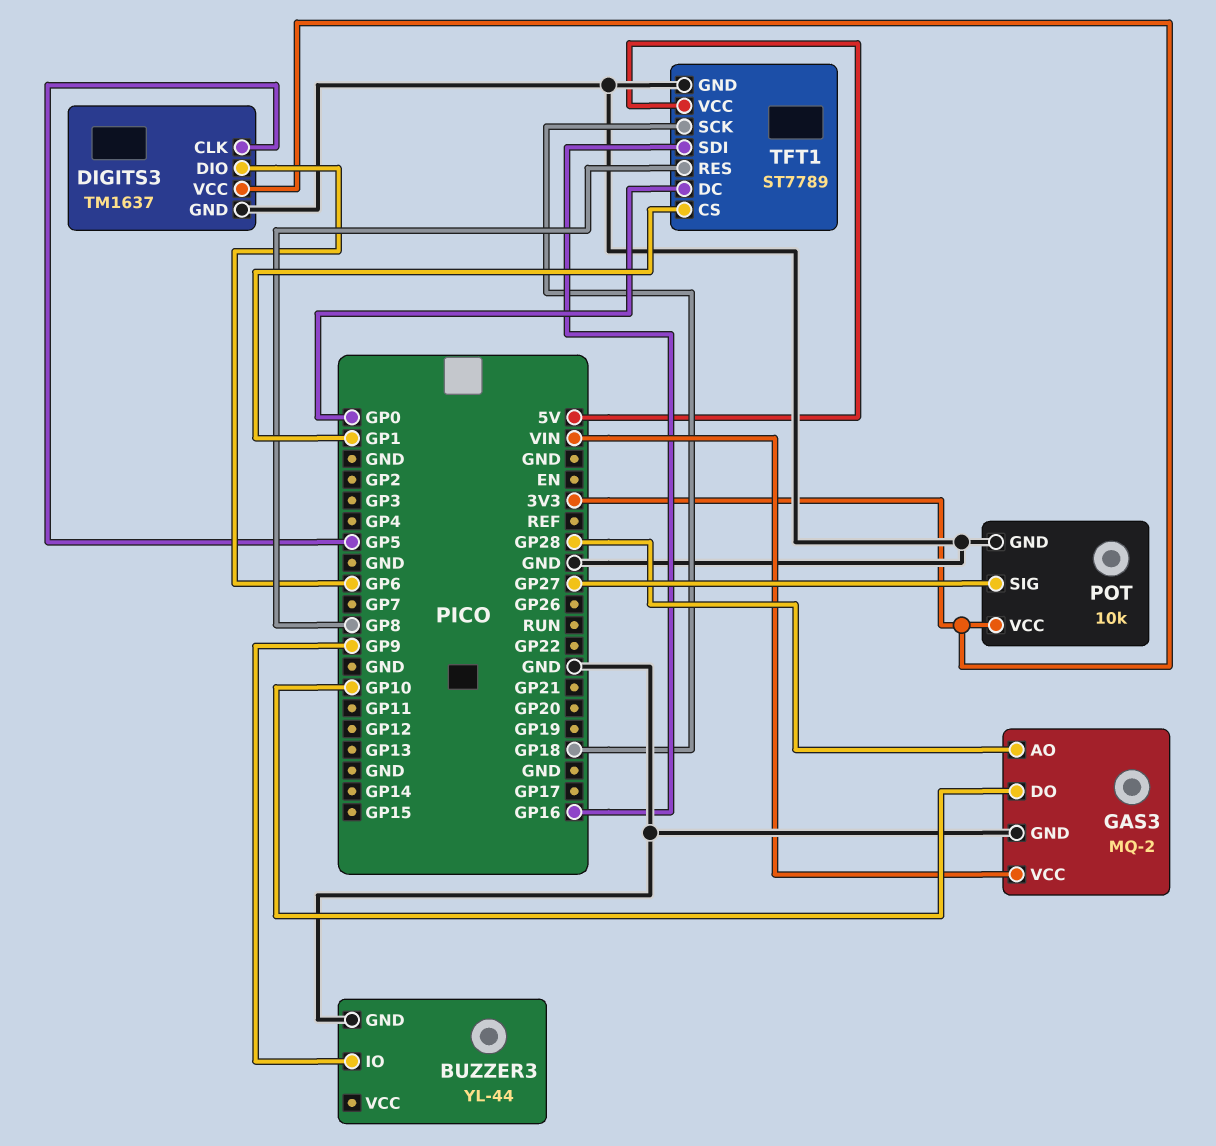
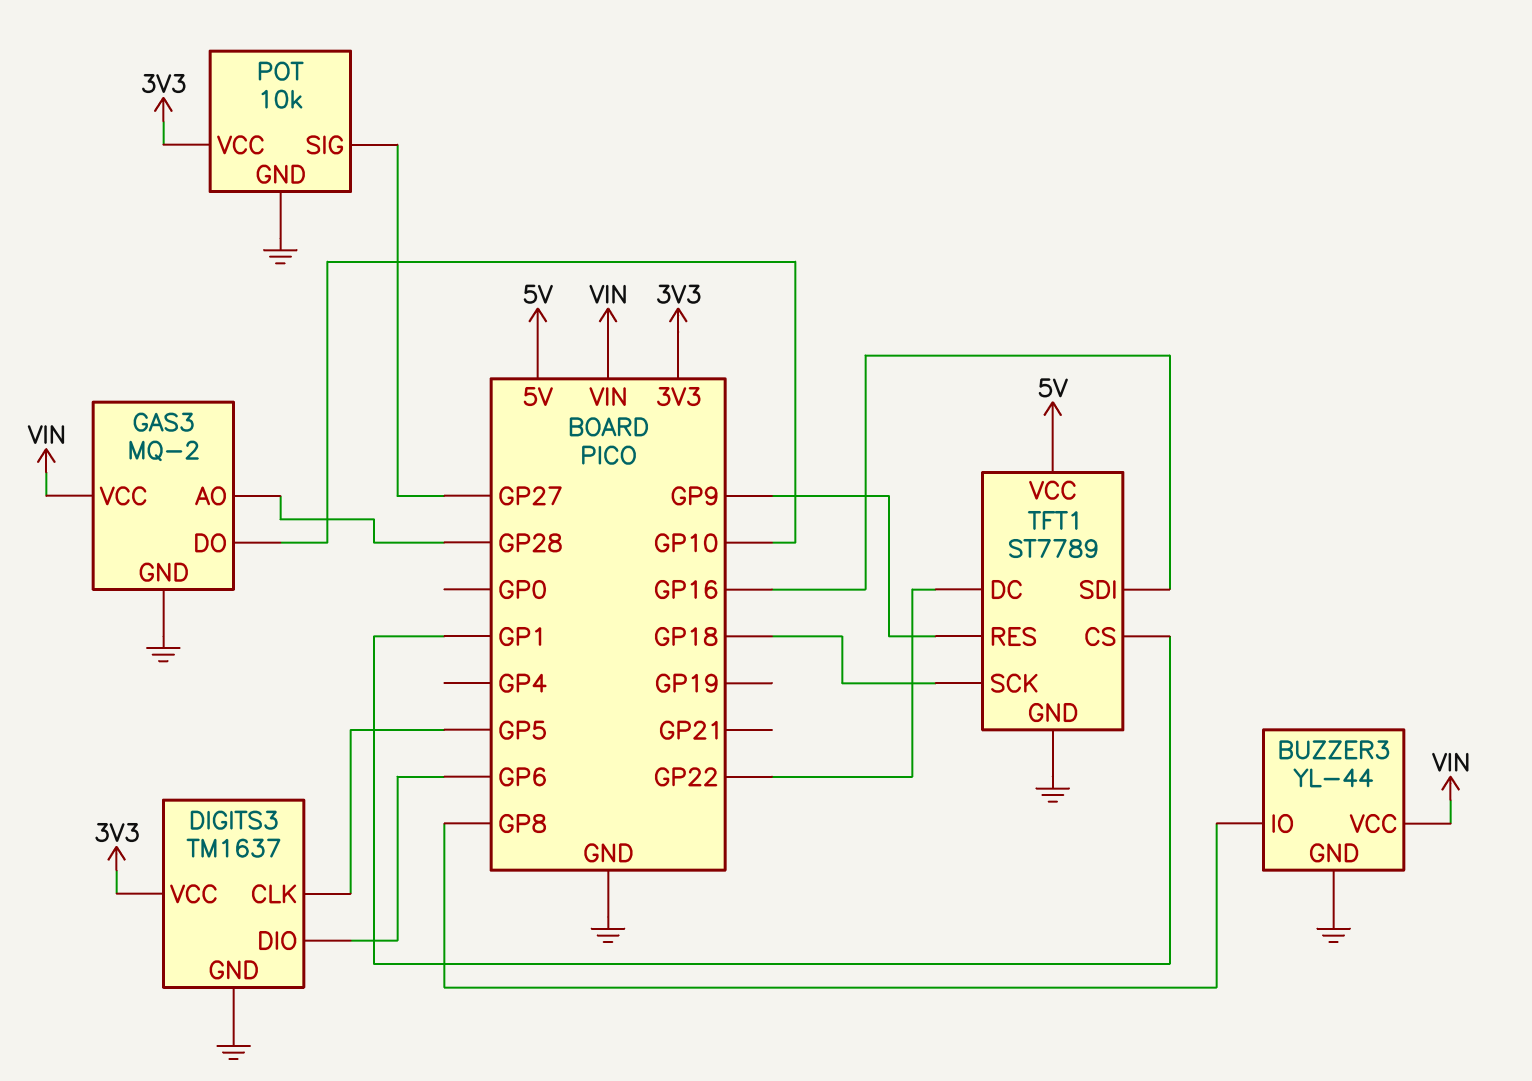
BUZZER3 pin IO: GP9 -> GP8
BUZZER3 pin VCC: none -> VIN
TFT1 pin DC: GP0 -> GP22
TFT1 pin RES: GP8 -> GP9

